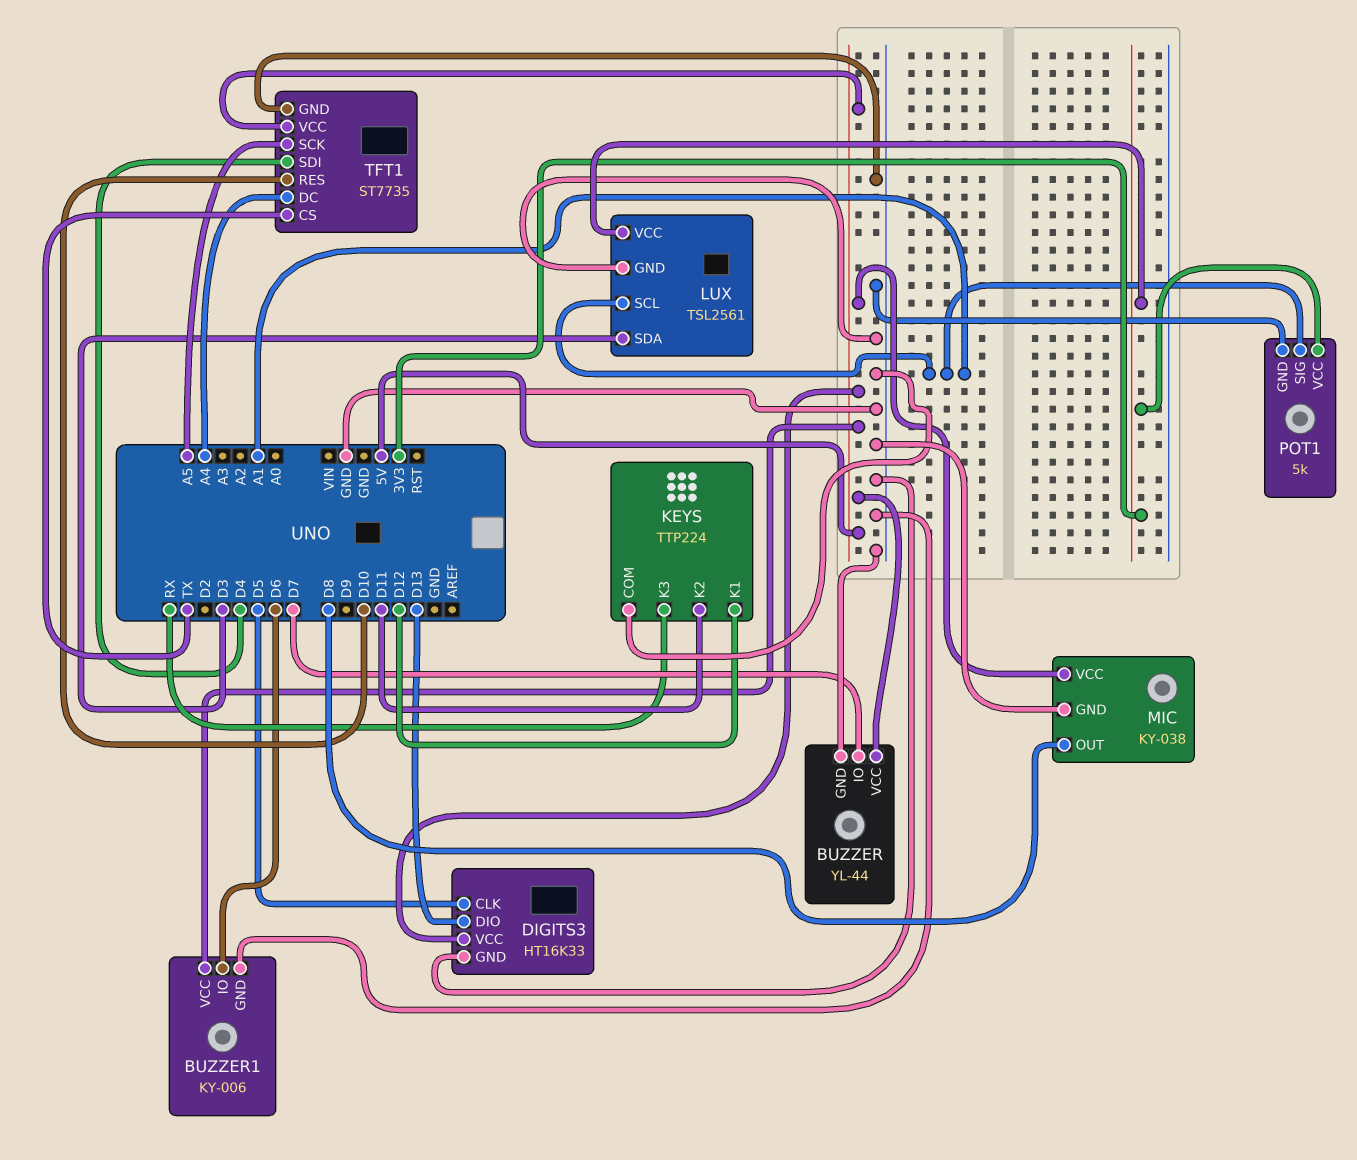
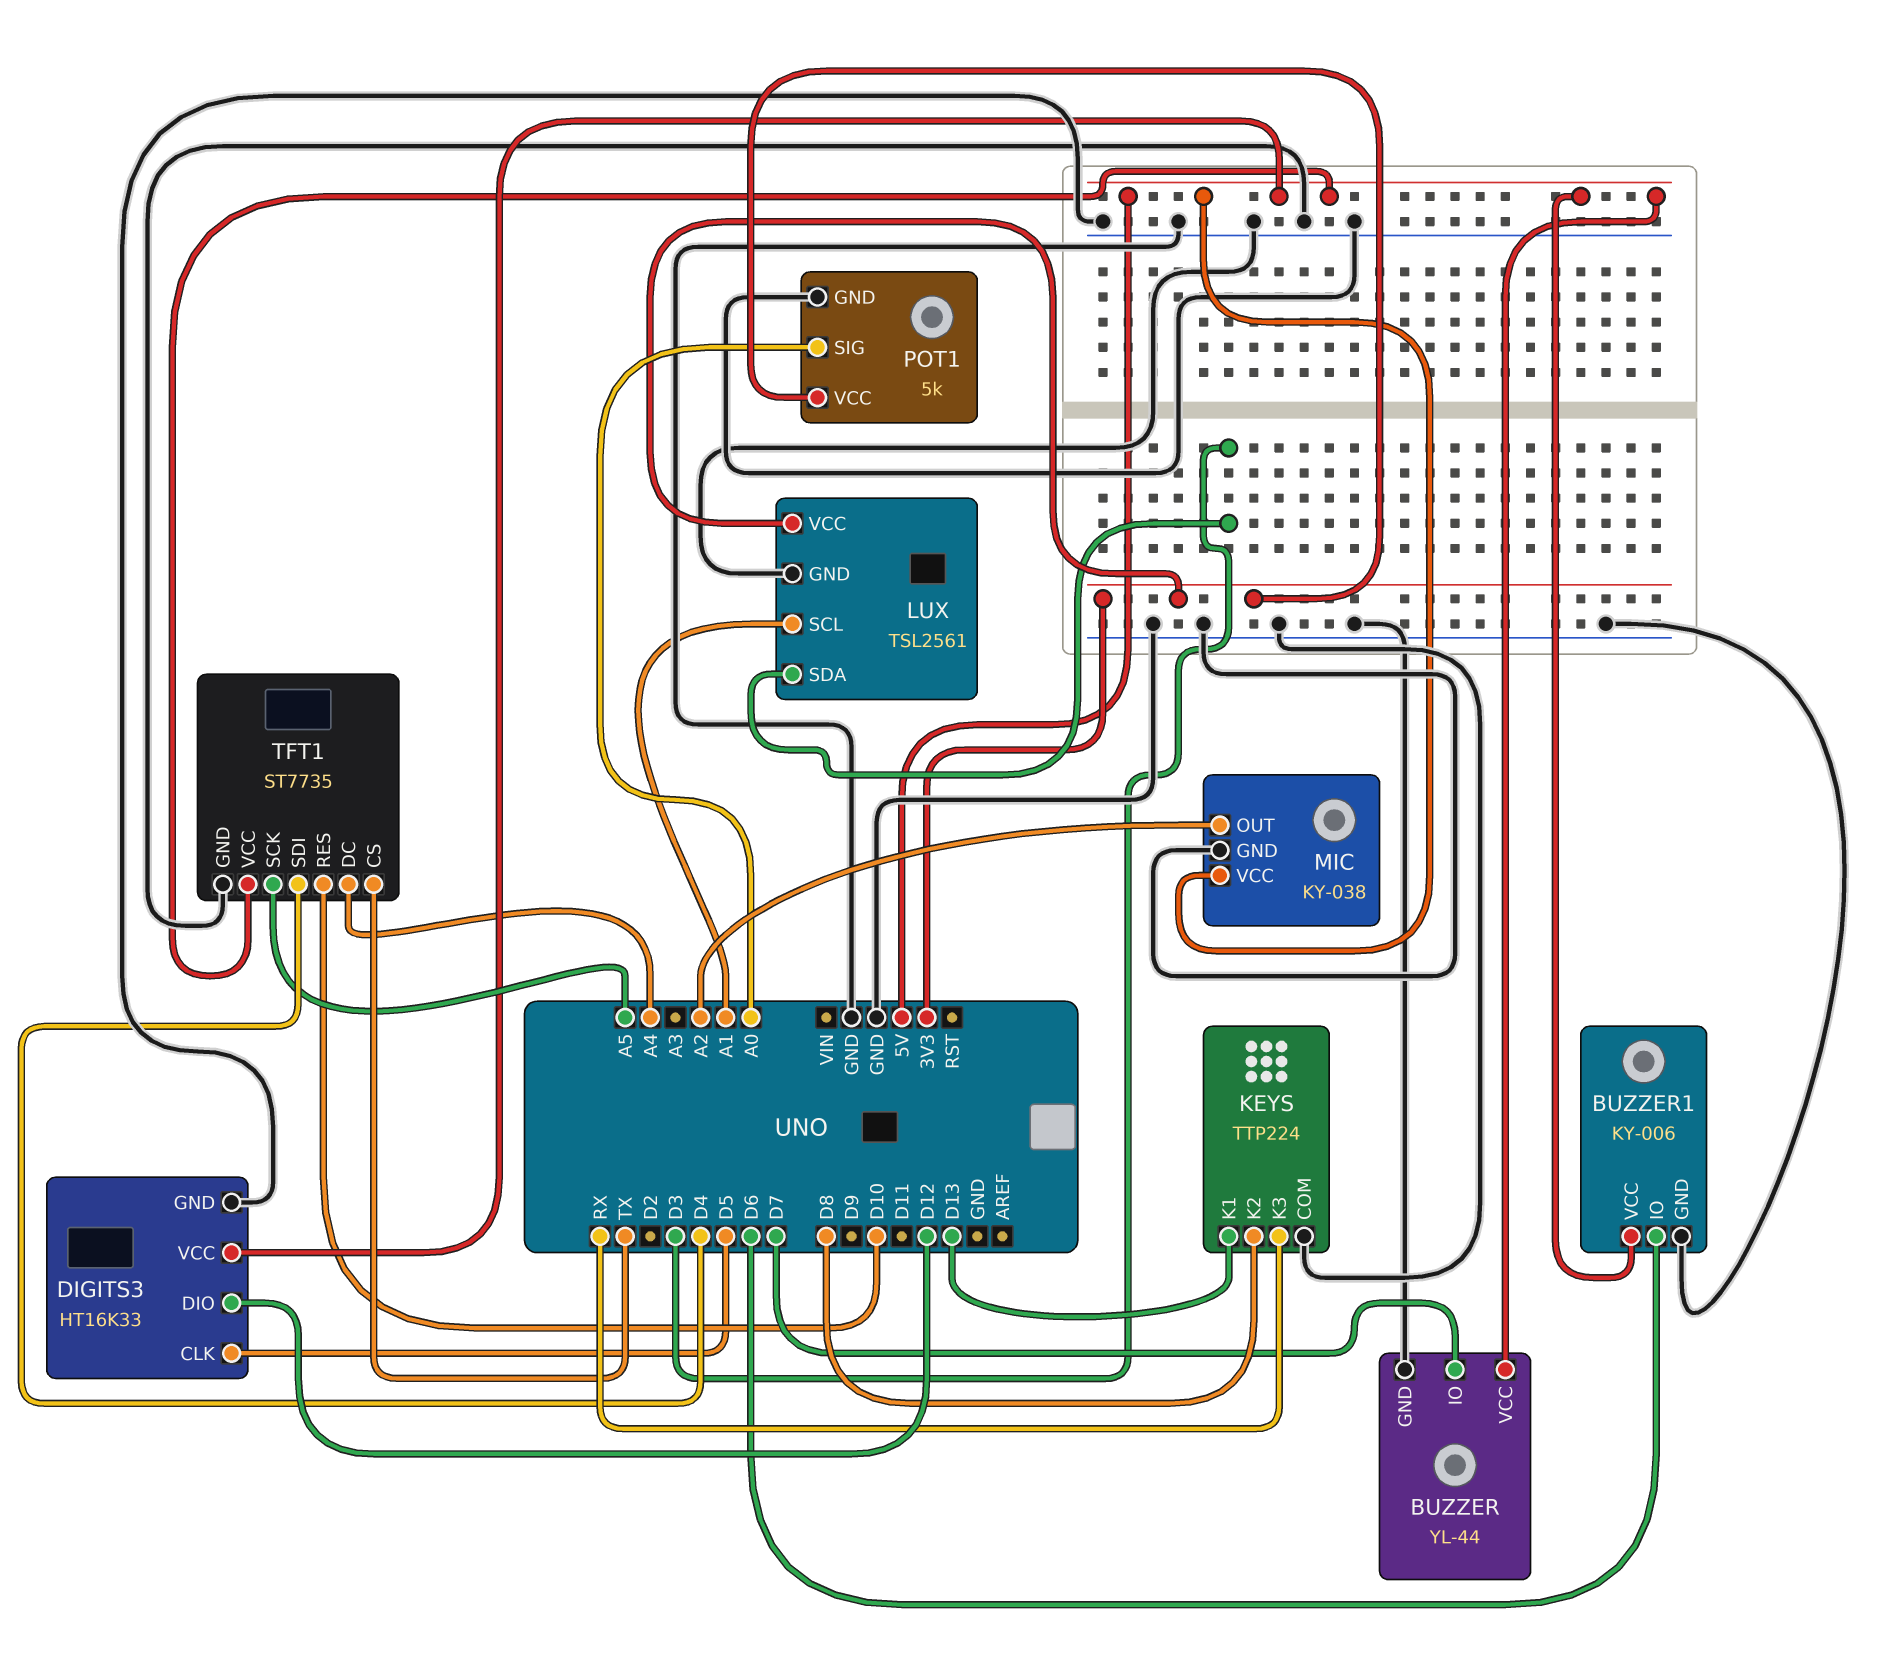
DIGITS3 pin DIO: D13 -> D12
KEYS pin K1: D12 -> D13
KEYS pin K2: D11 -> D8
MIC pin OUT: D8 -> A2
POT1 pin SIG: A1 -> A0

